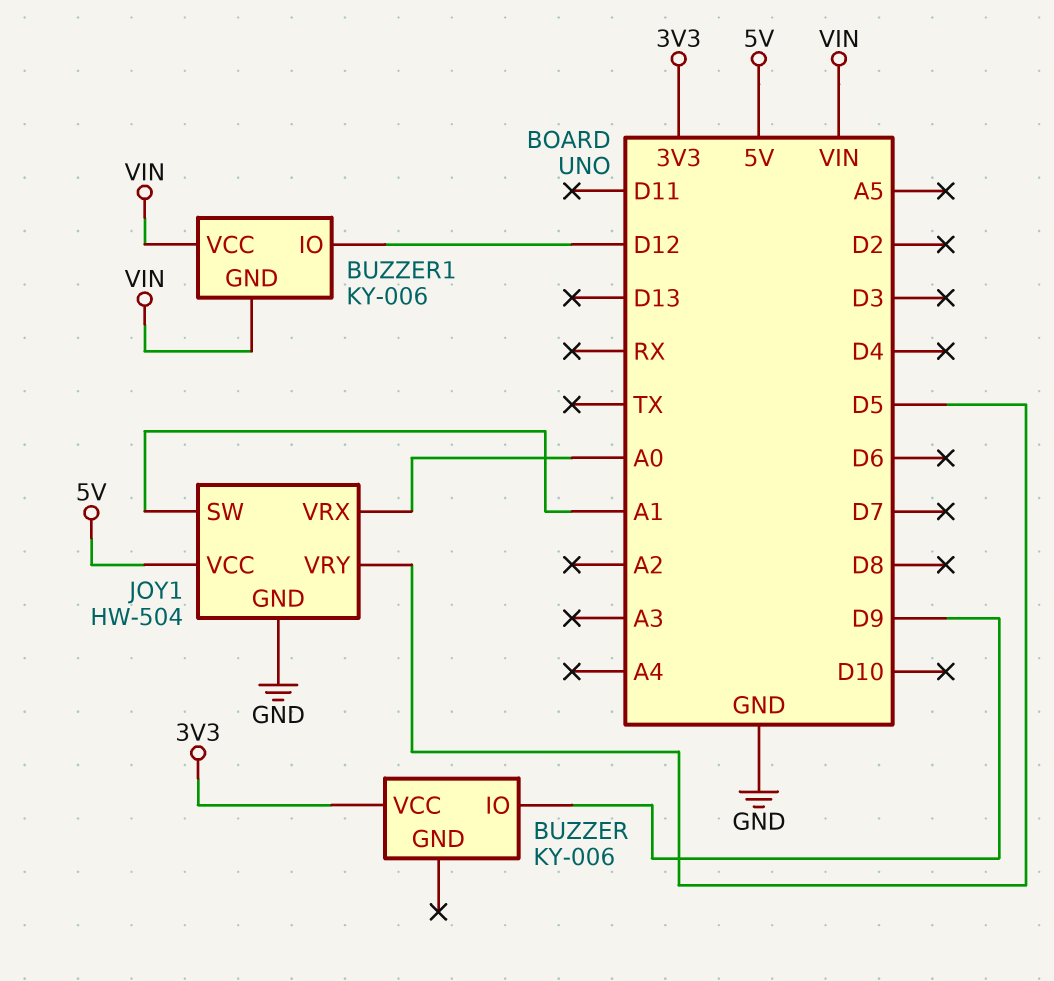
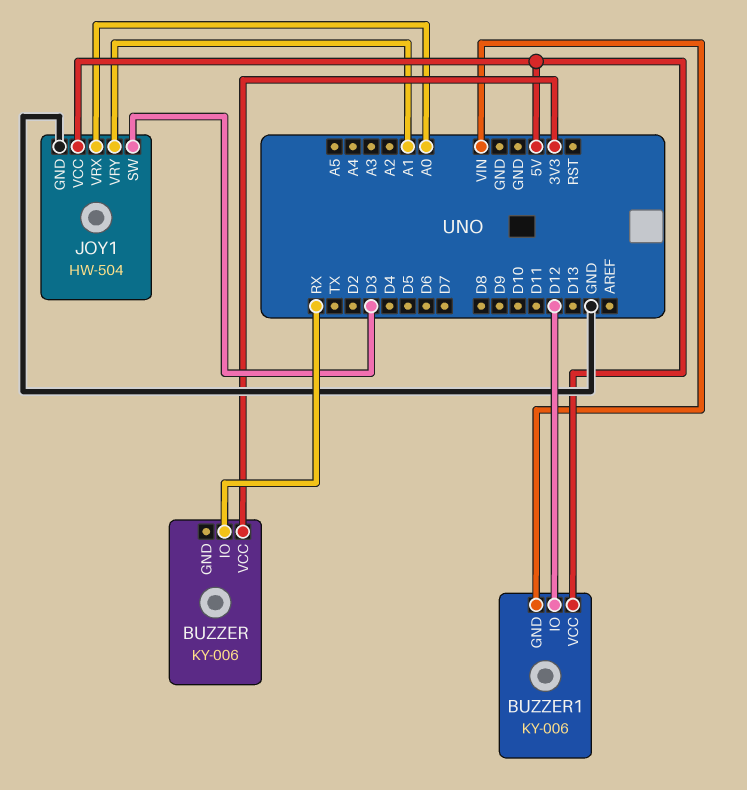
BUZZER pin IO: D9 -> RX
BUZZER1 pin VCC: VIN -> 5V
JOY1 pin SW: A1 -> D3
JOY1 pin VRY: D5 -> A1

